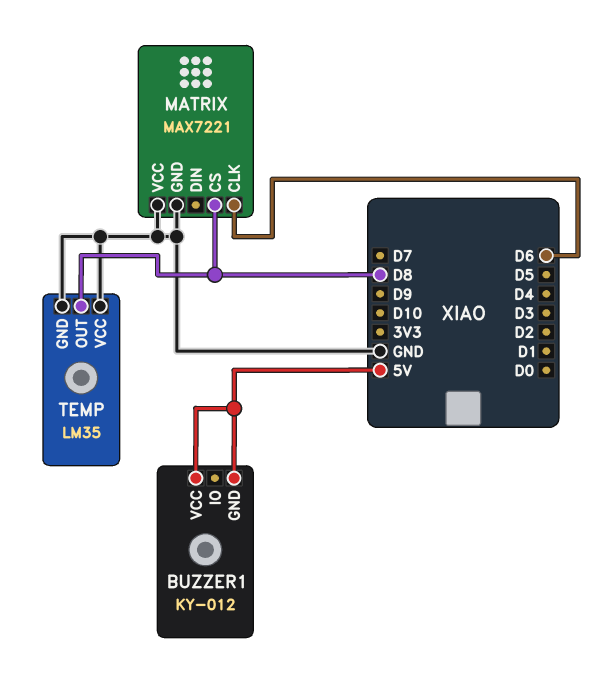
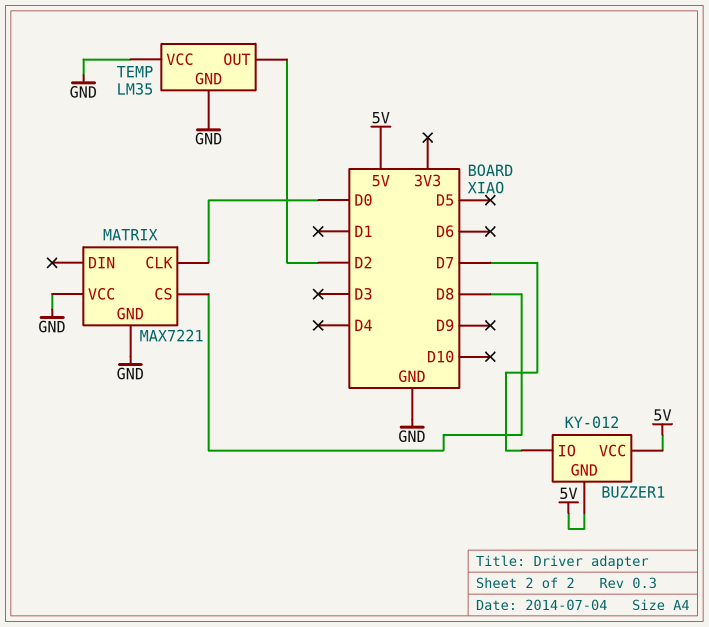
BUZZER1 pin IO: none -> D7
MATRIX pin CLK: D6 -> D0
TEMP pin OUT: D8 -> D2

